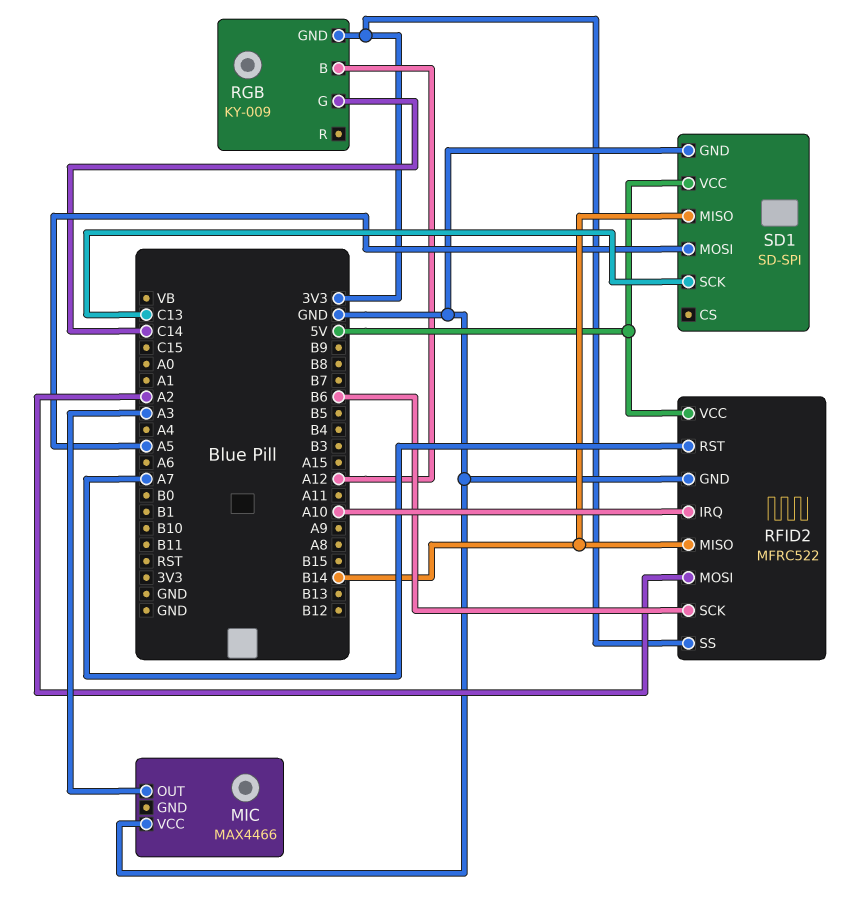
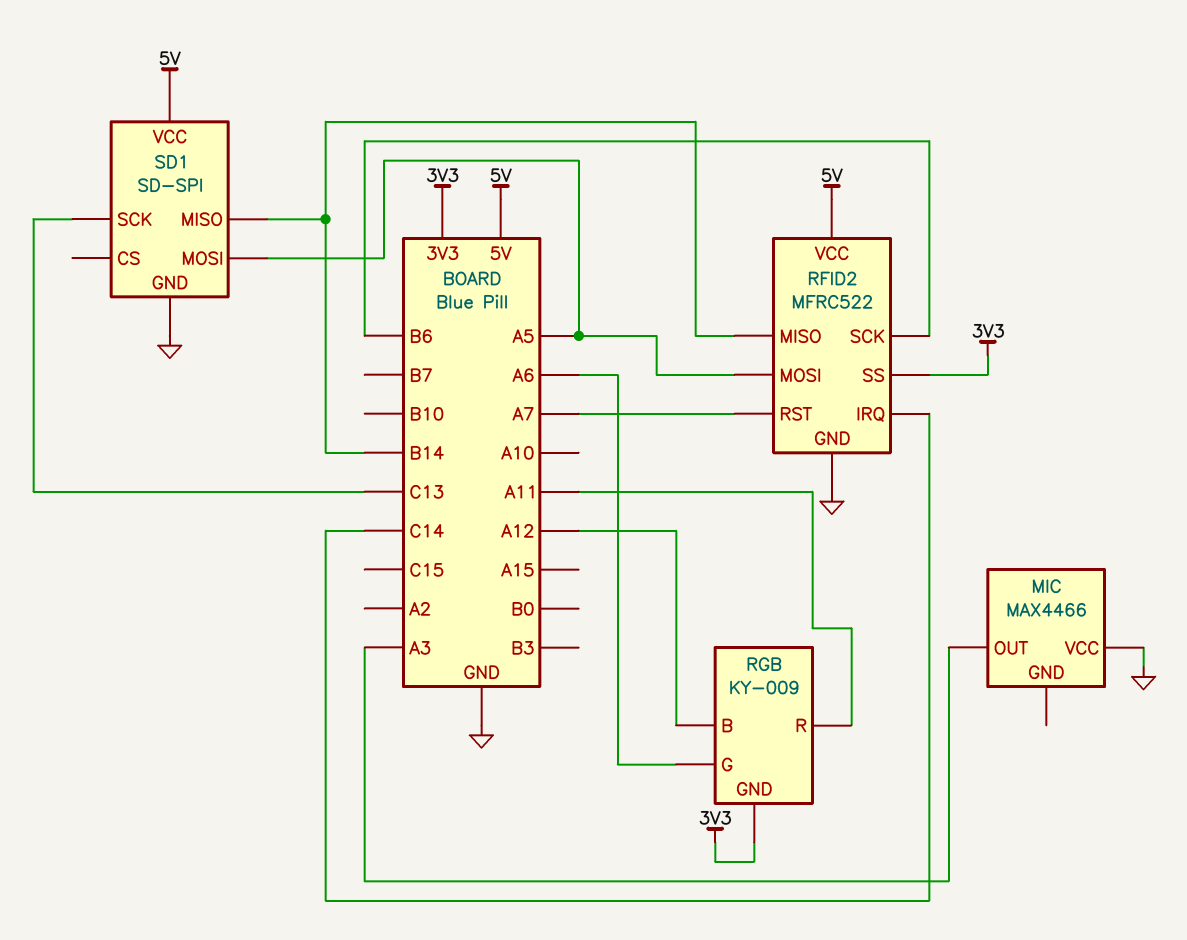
RFID2 pin IRQ: A10 -> C14
RFID2 pin MOSI: A2 -> A5
RGB pin G: C14 -> A6
RGB pin R: none -> A11

